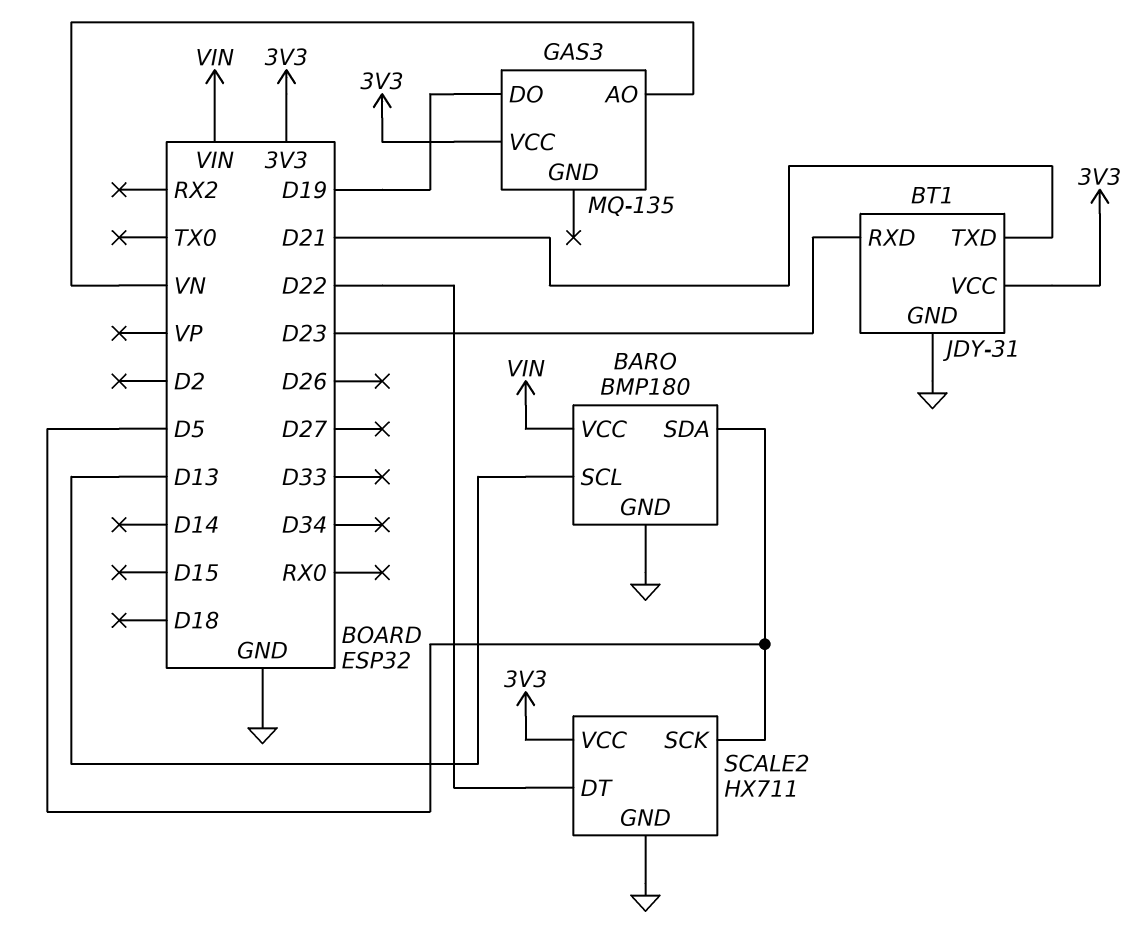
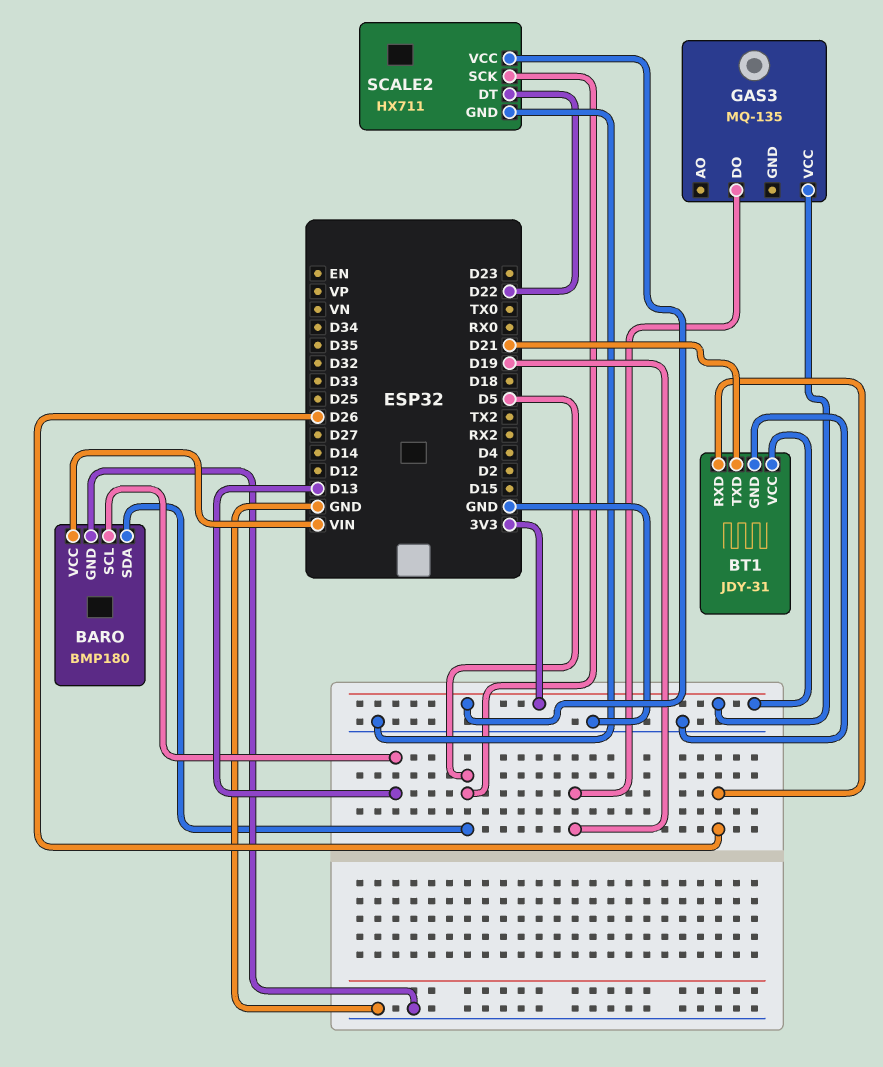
BT1 pin RXD: D23 -> D26
GAS3 pin AO: VN -> none

